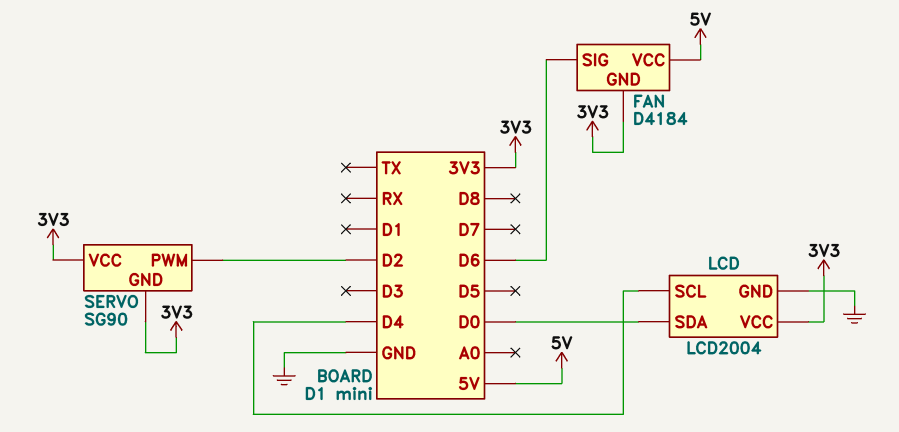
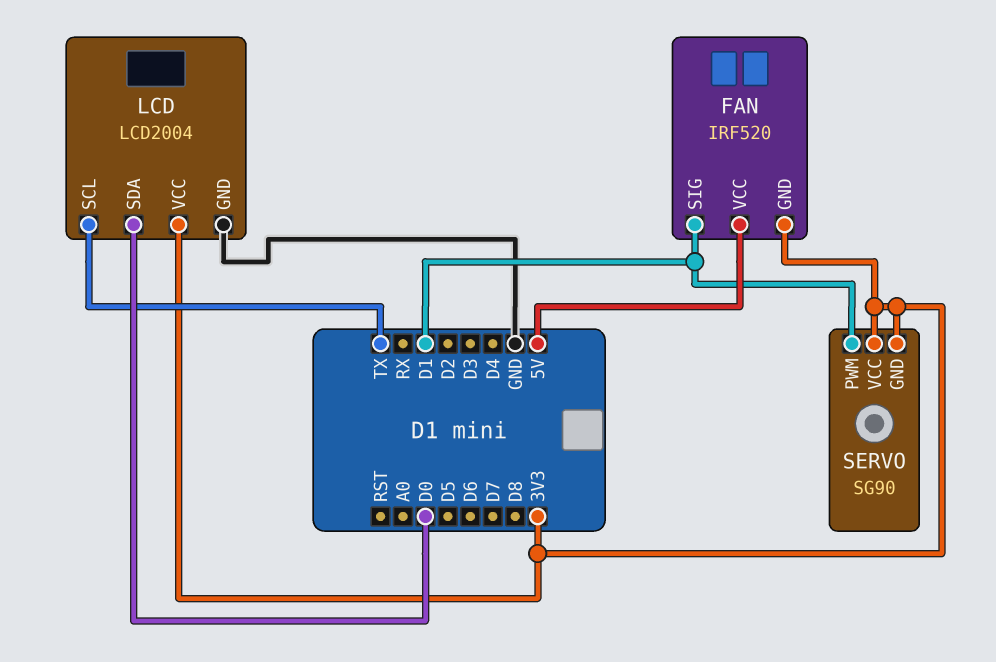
FAN: D4184 -> IRF520
FAN pin SIG: D6 -> D1
LCD pin SCL: D4 -> TX
SERVO pin PWM: D2 -> D1

